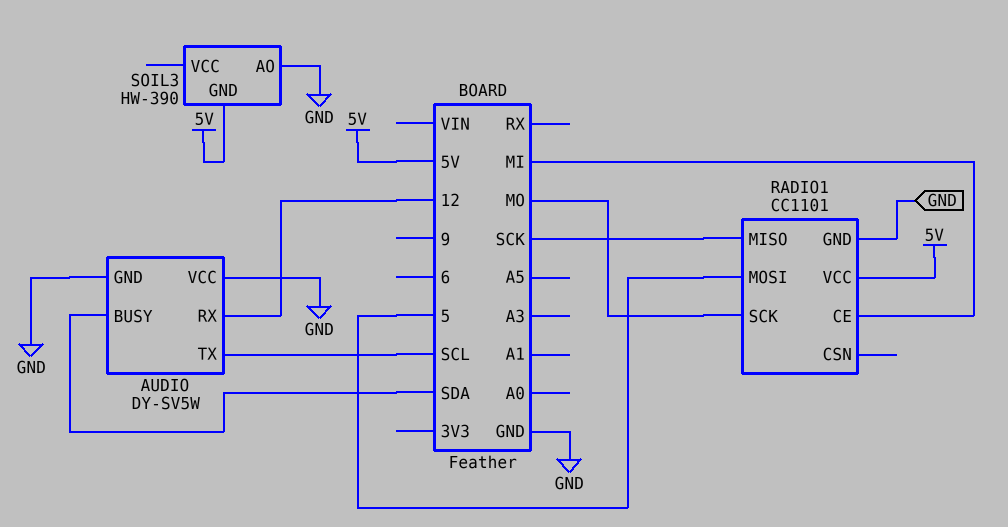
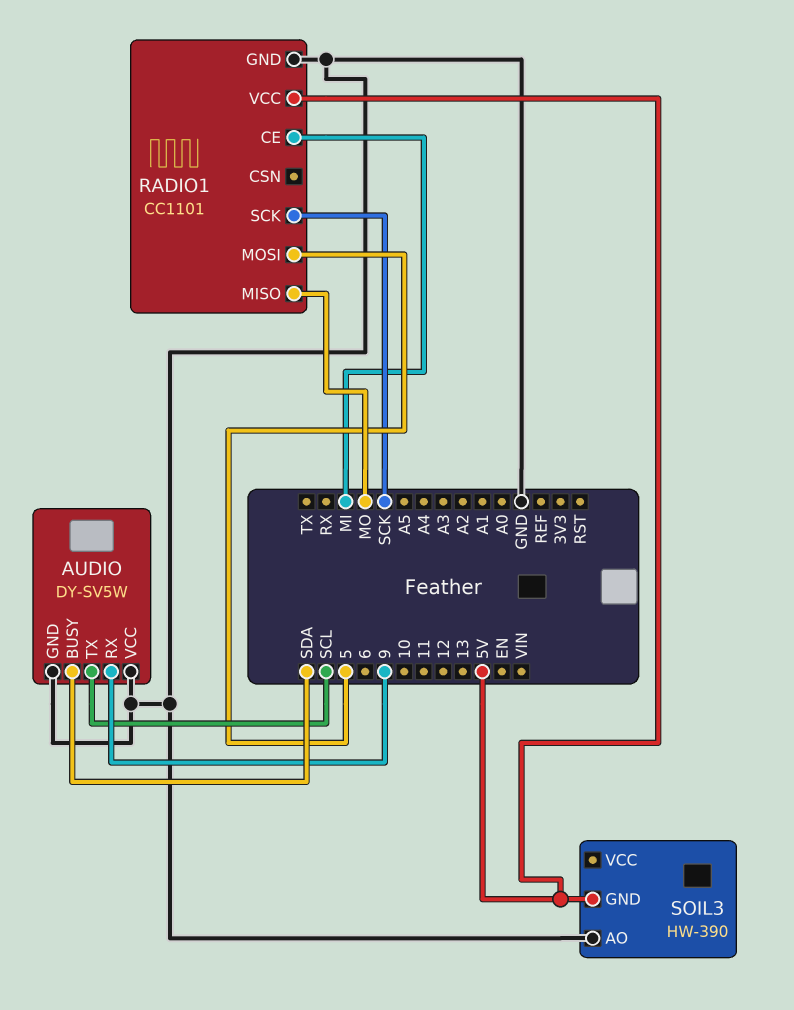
AUDIO pin RX: 12 -> 9
RADIO1 pin MISO: SCK -> MO
RADIO1 pin SCK: MO -> SCK

